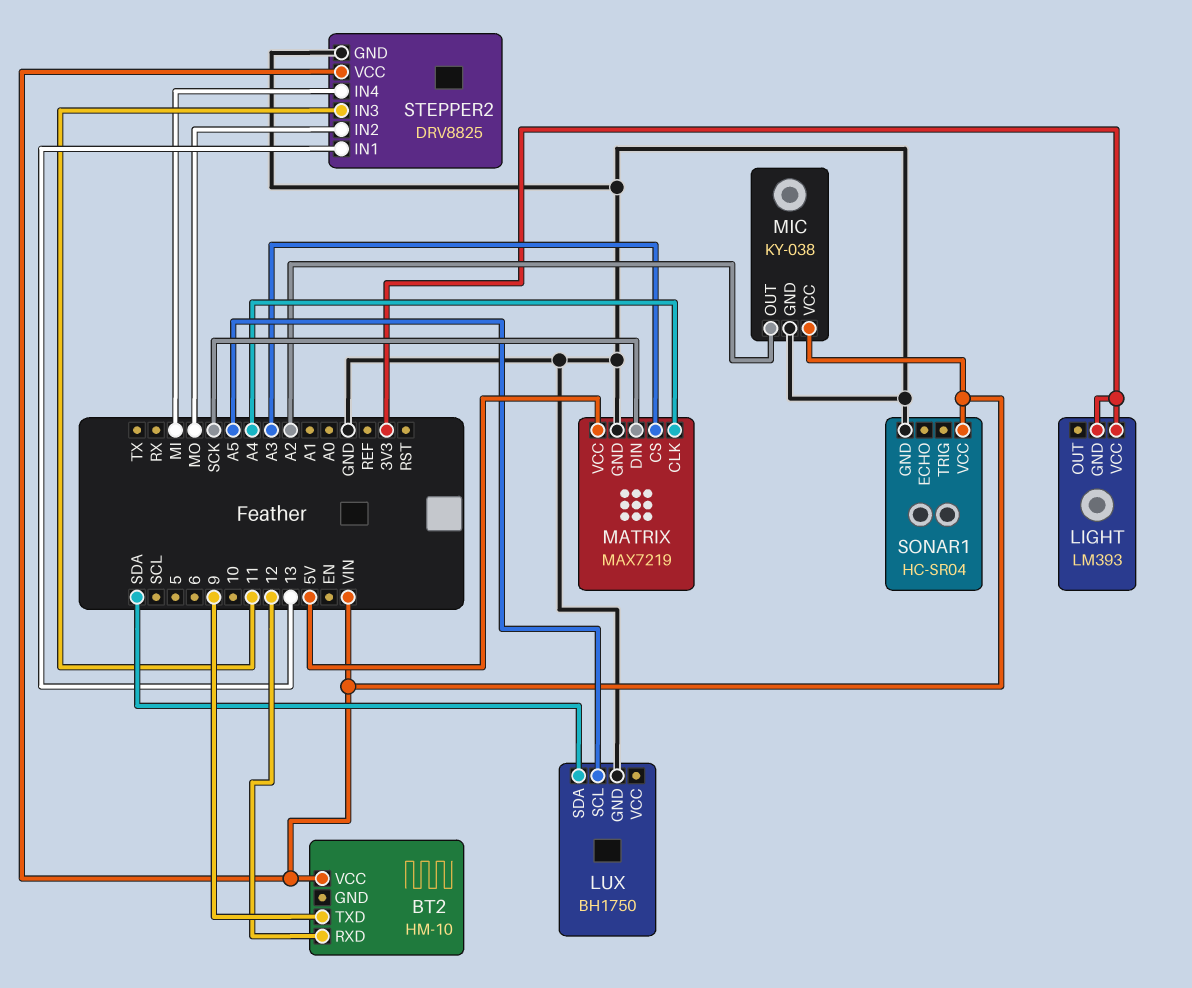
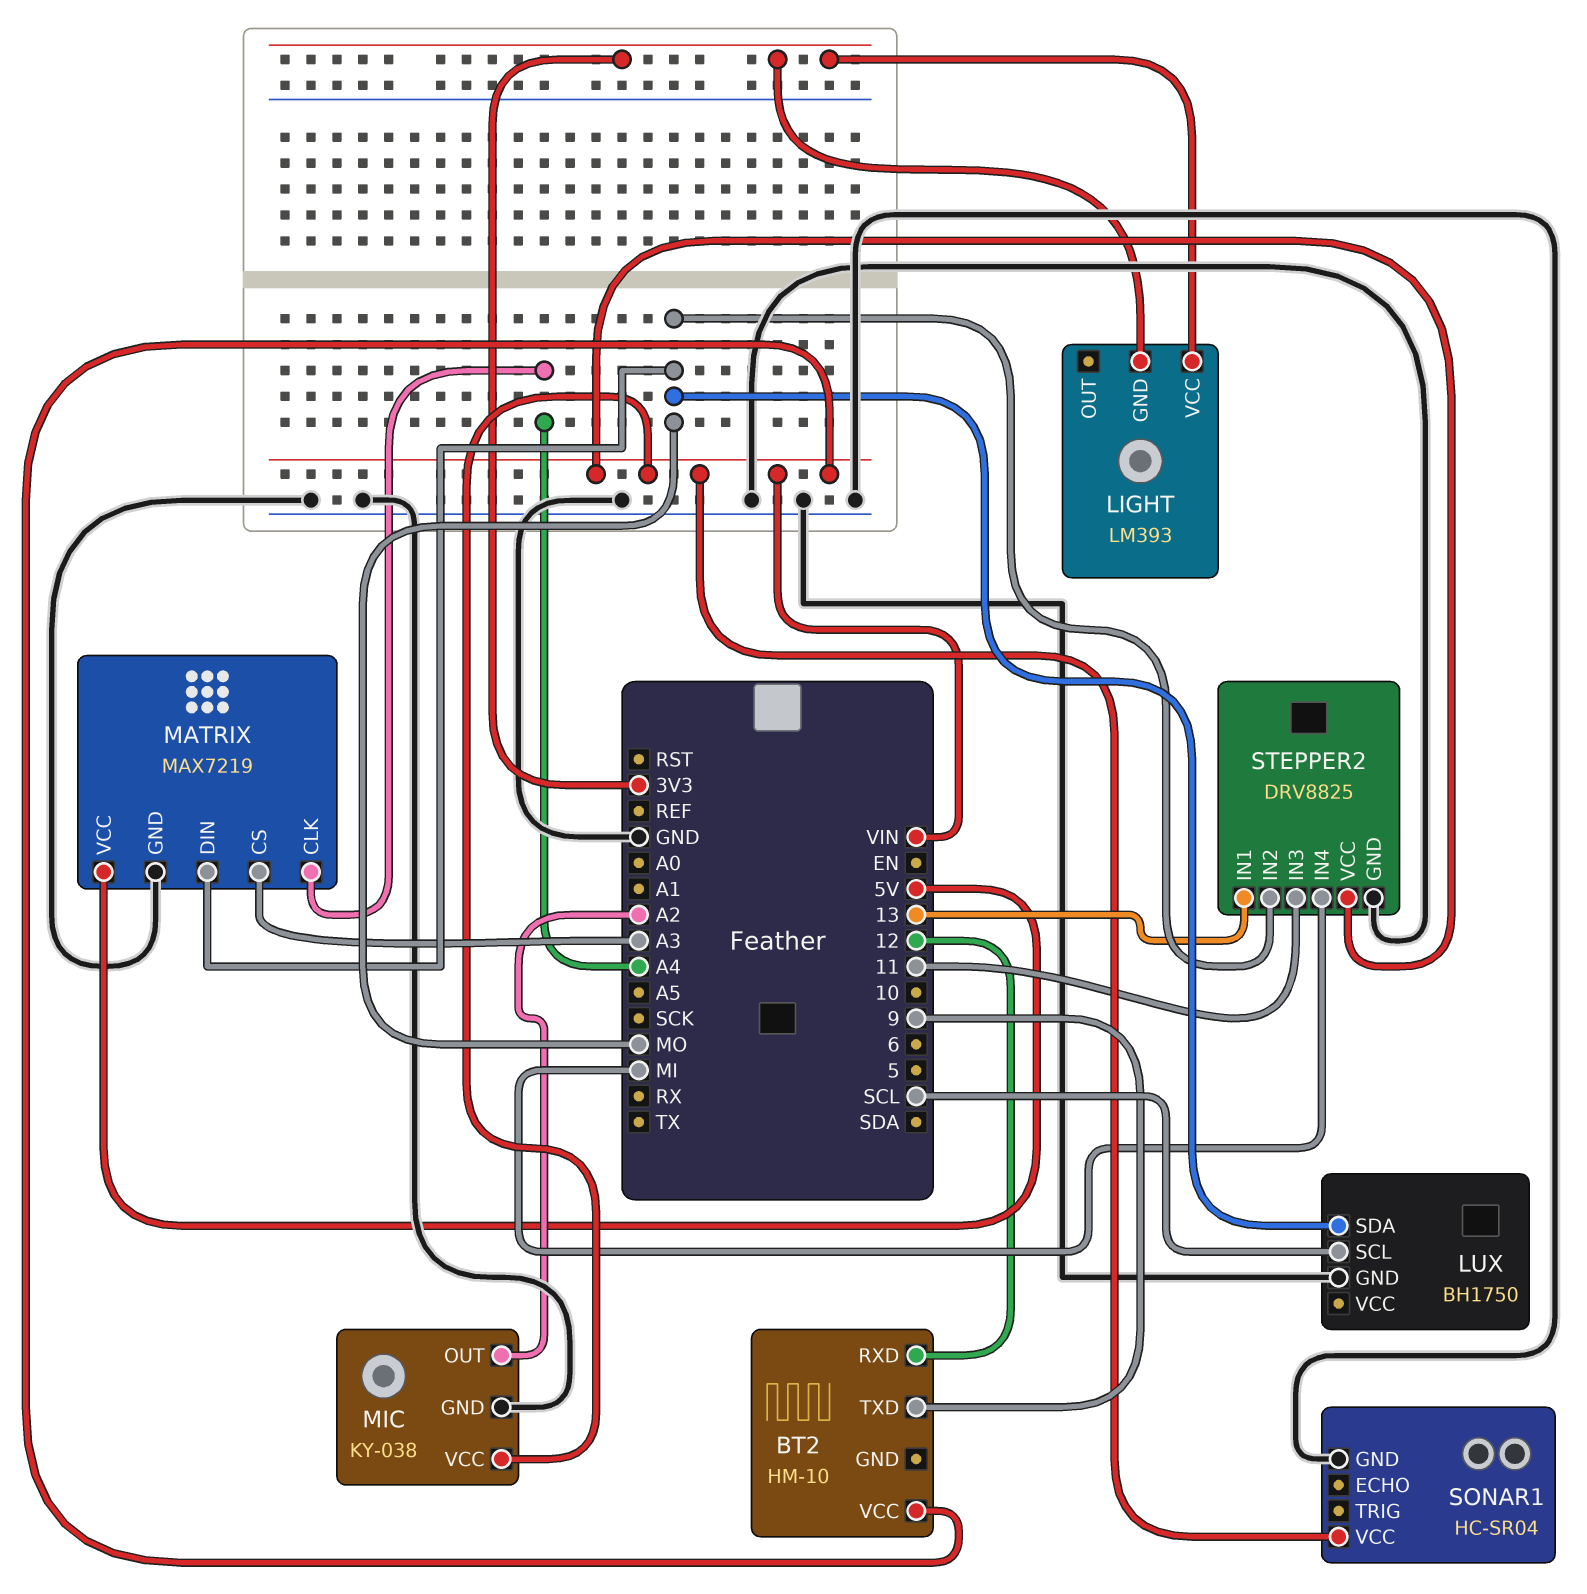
LUX pin SCL: A5 -> SCL
LUX pin SDA: SDA -> MO
MATRIX pin DIN: SCK -> MO

